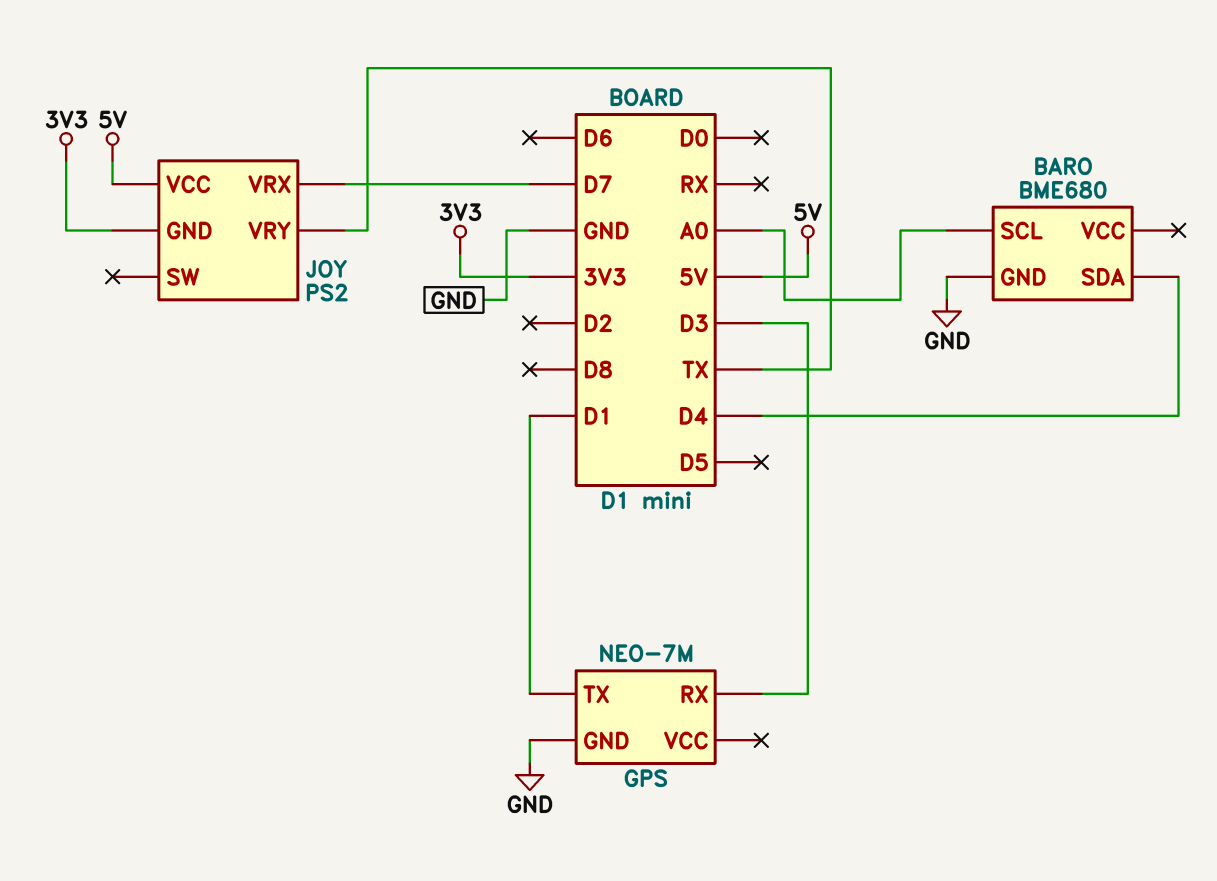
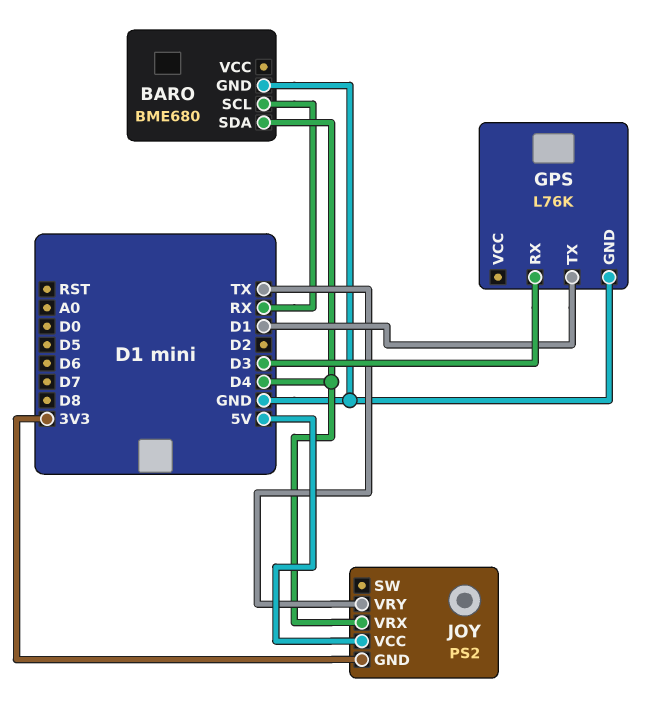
BARO pin SCL: A0 -> RX
GPS: NEO-7M -> L76K
JOY pin VRX: D7 -> D4

